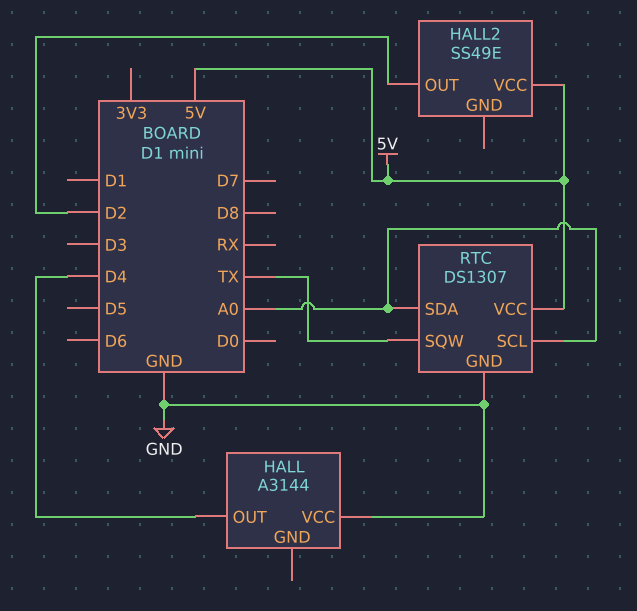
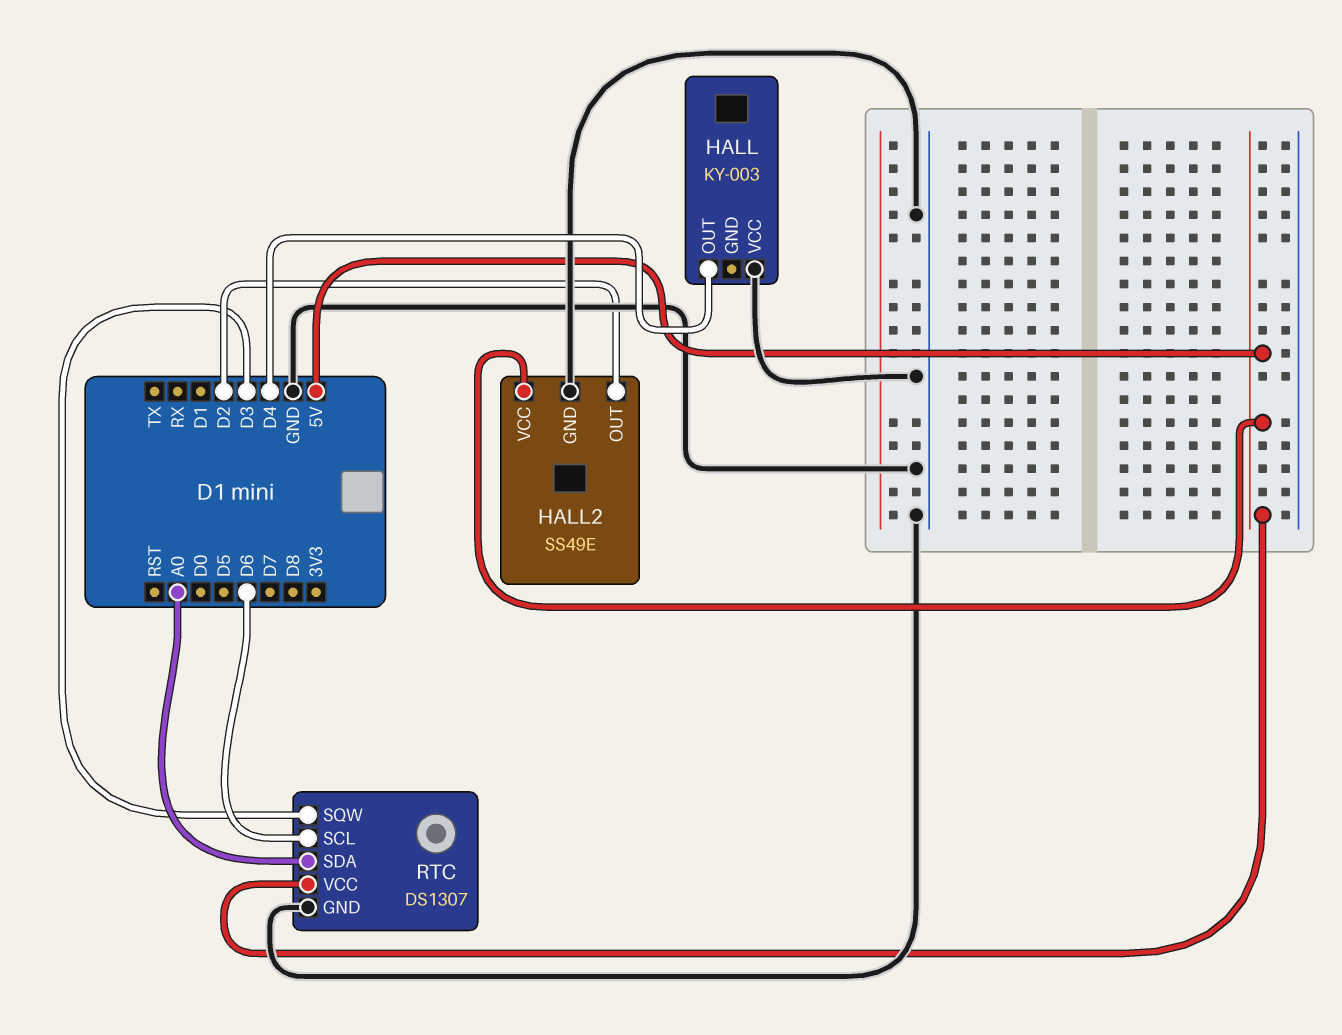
HALL: A3144 -> KY-003
HALL2 pin GND: none -> GND
RTC pin SCL: A0 -> D6
RTC pin SQW: TX -> D3

